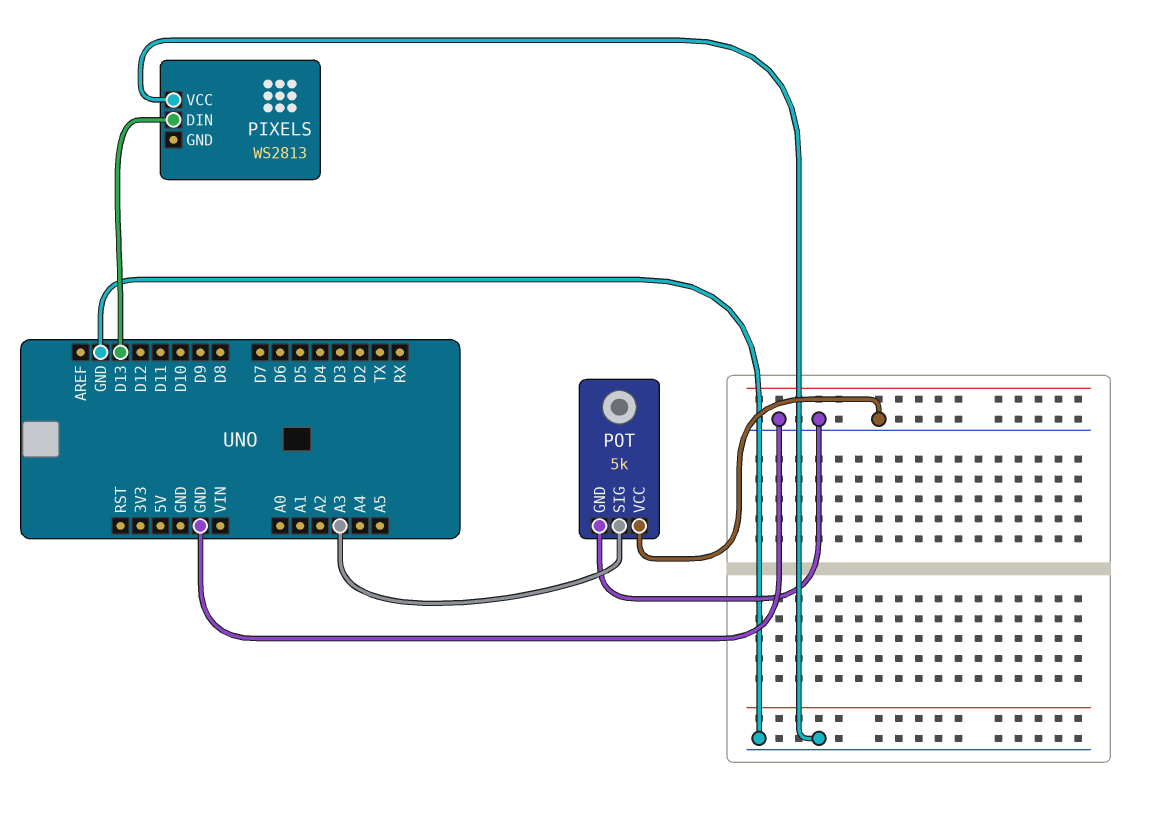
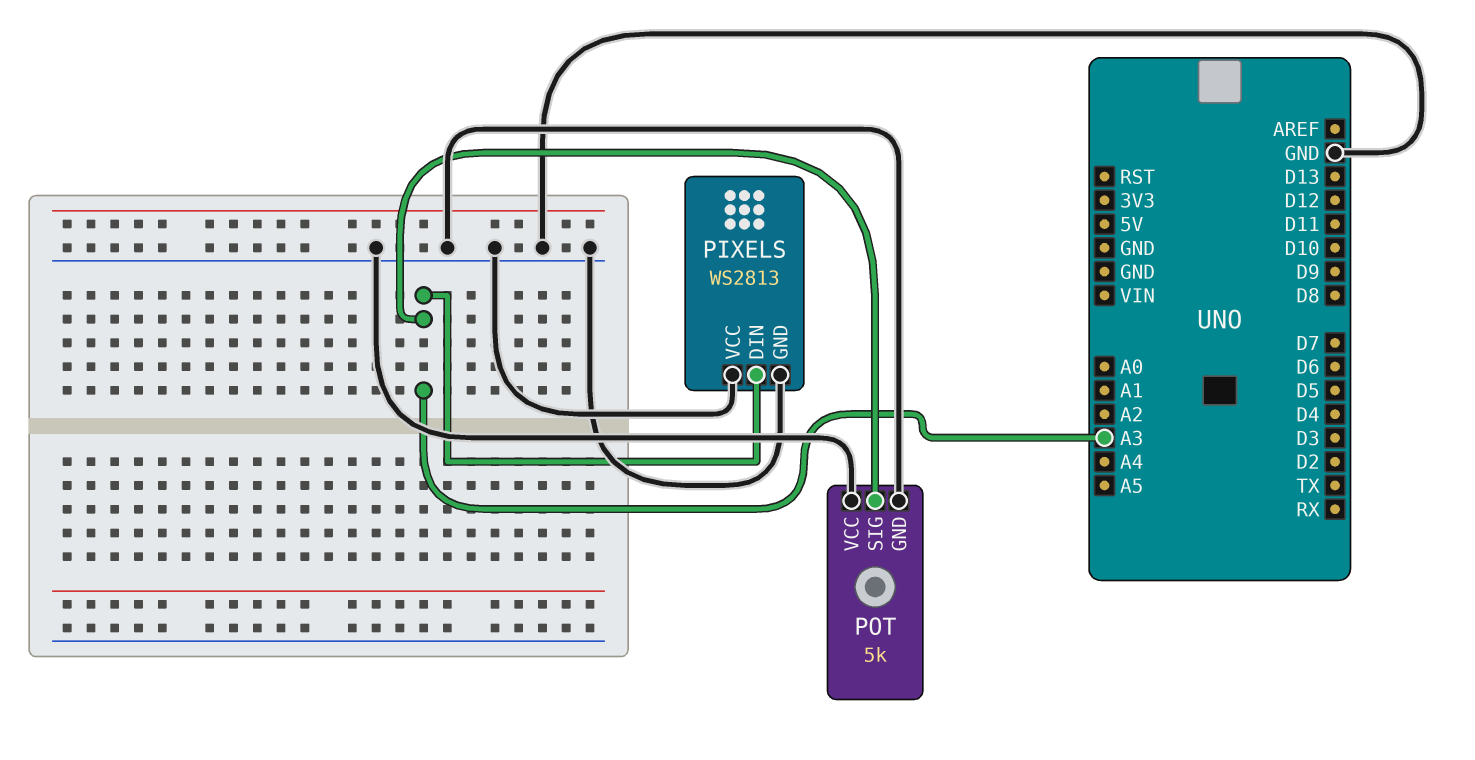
PIXELS pin DIN: D13 -> A3
PIXELS pin GND: none -> GND

